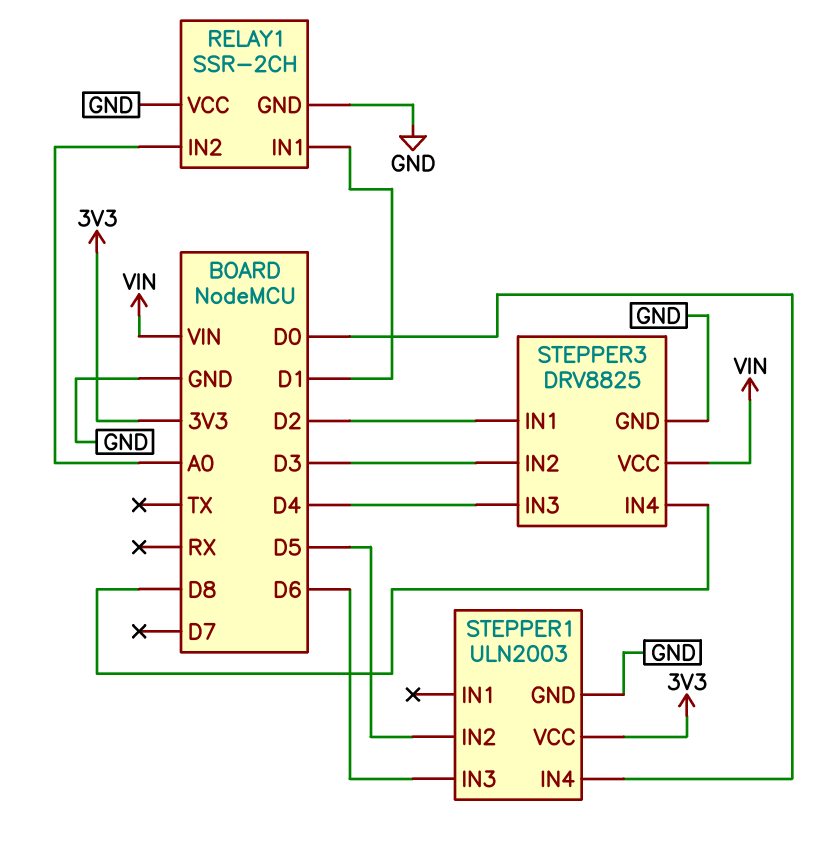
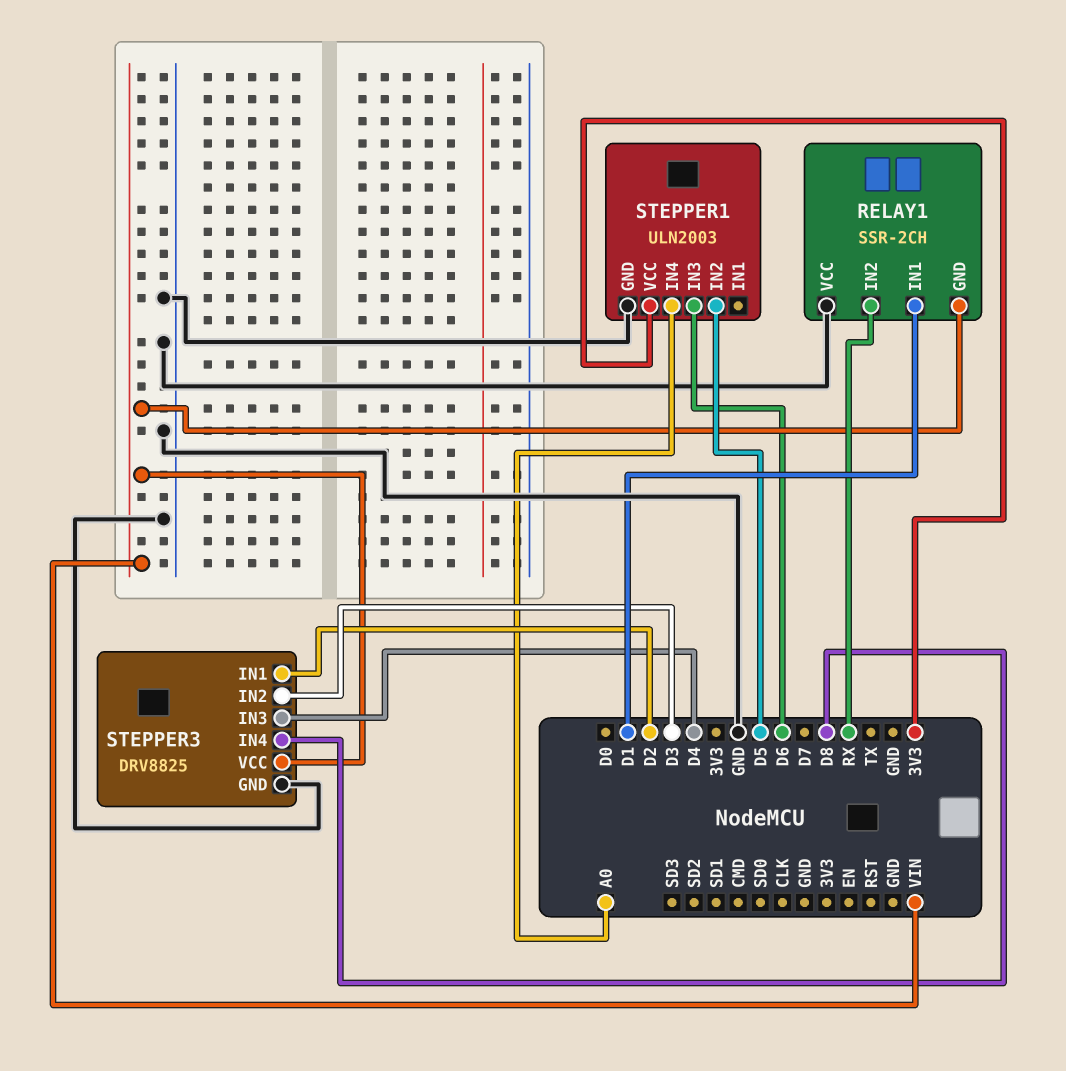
RELAY1 pin GND: GND -> VIN
RELAY1 pin IN2: A0 -> RX
STEPPER1 pin IN4: D0 -> A0

